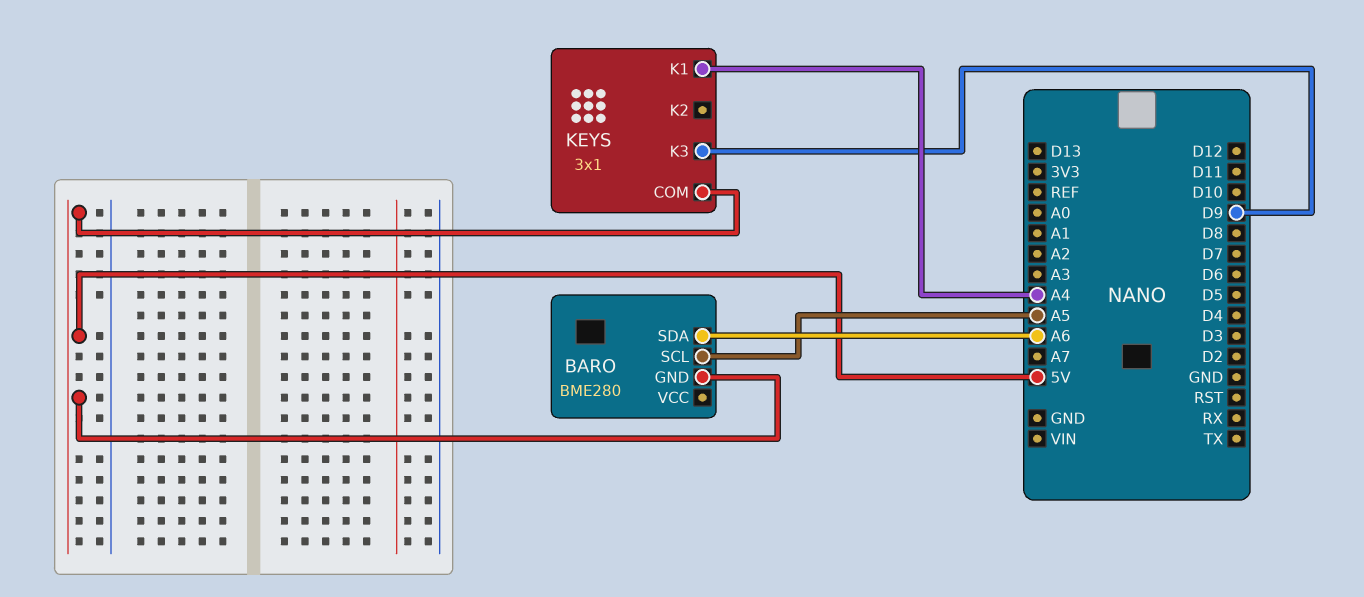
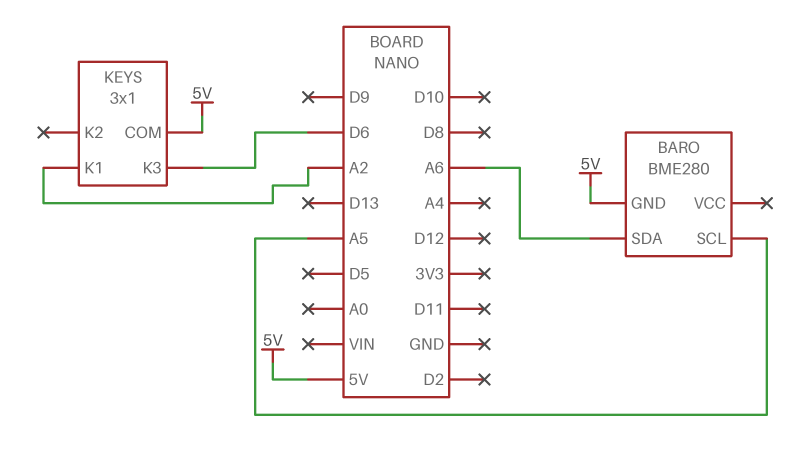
KEYS pin K1: A4 -> A2
KEYS pin K3: D9 -> D6

